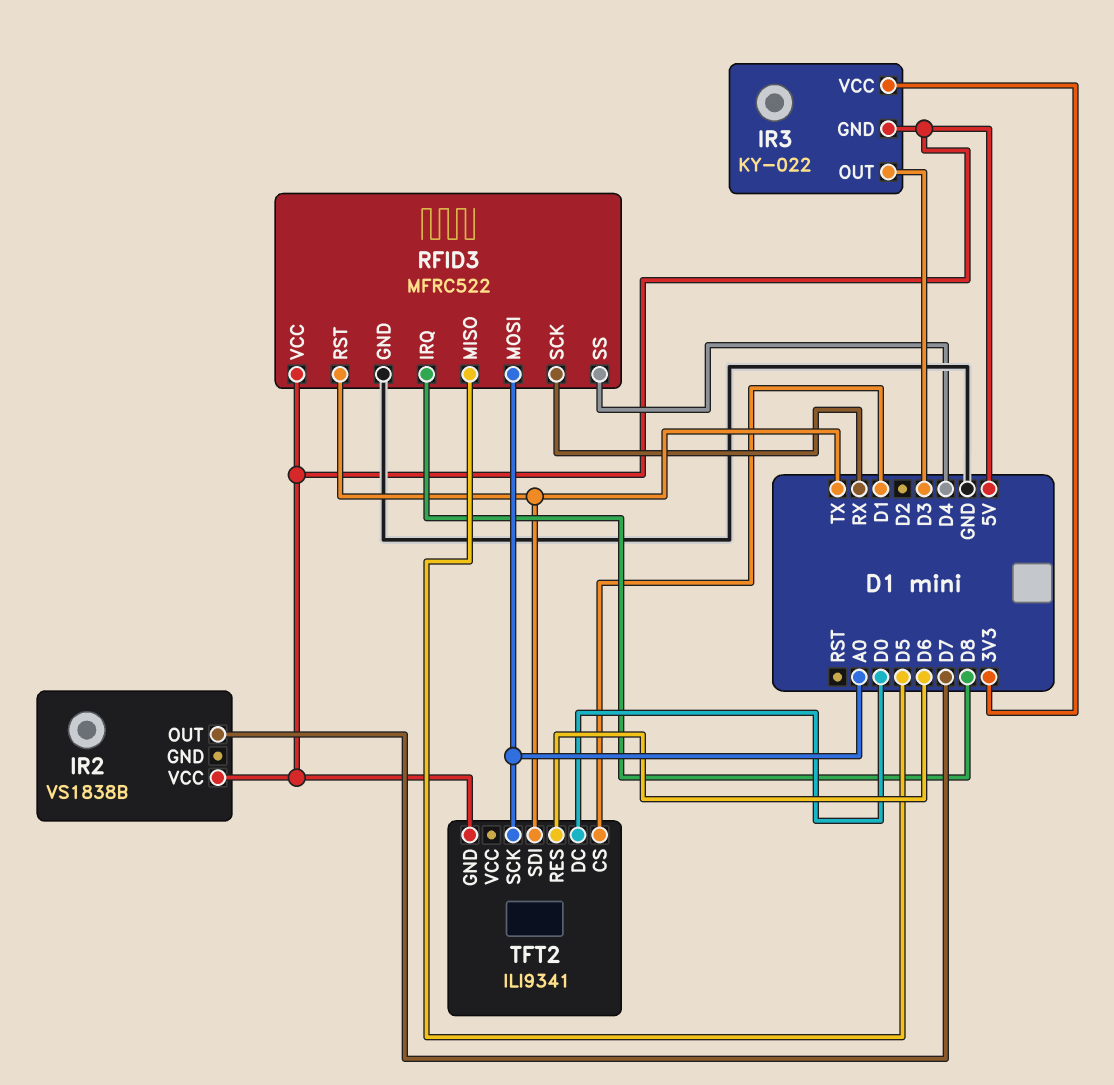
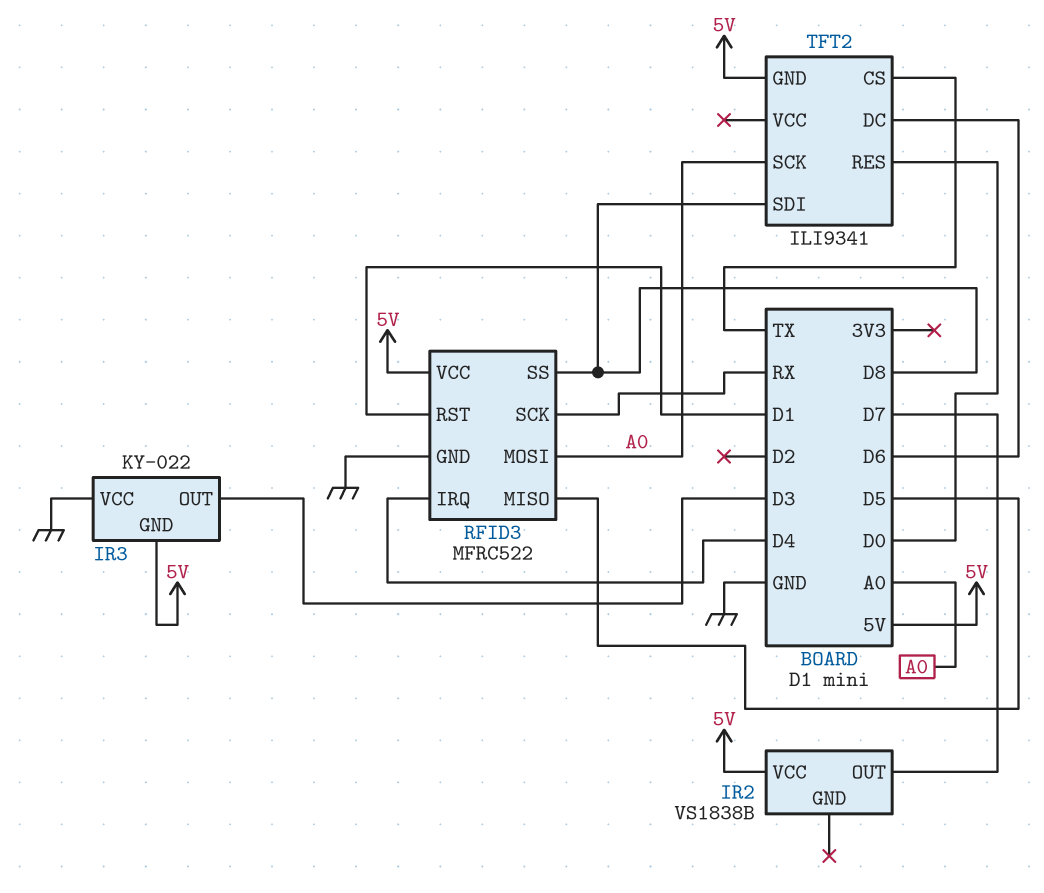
IR3 pin VCC: 3V3 -> GND
RFID3 pin IRQ: D8 -> D4
RFID3 pin RST: TX -> D1
RFID3 pin SS: D4 -> D8
TFT2 pin CS: D1 -> TX
TFT2 pin DC: D0 -> D6
TFT2 pin RES: D6 -> D0
TFT2 pin SDI: TX -> D8

